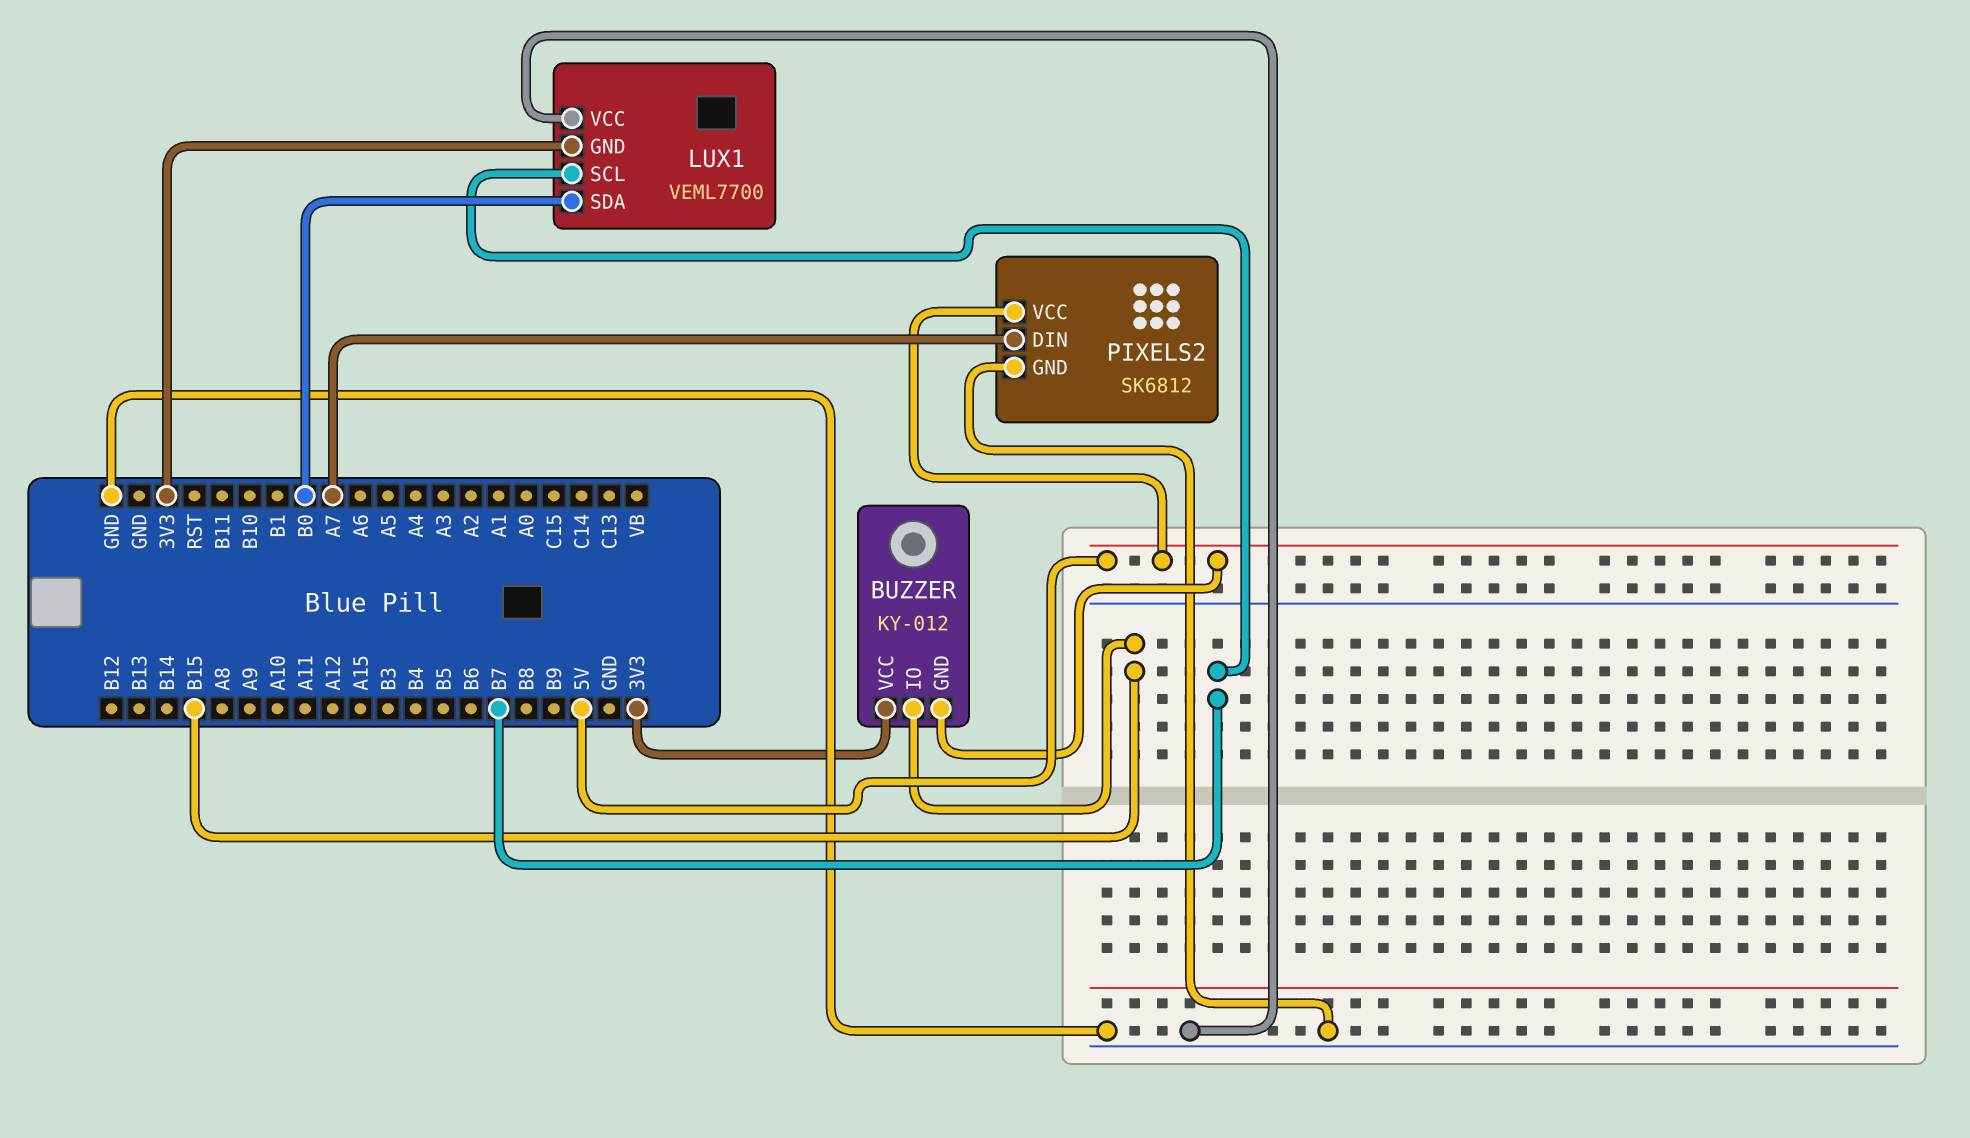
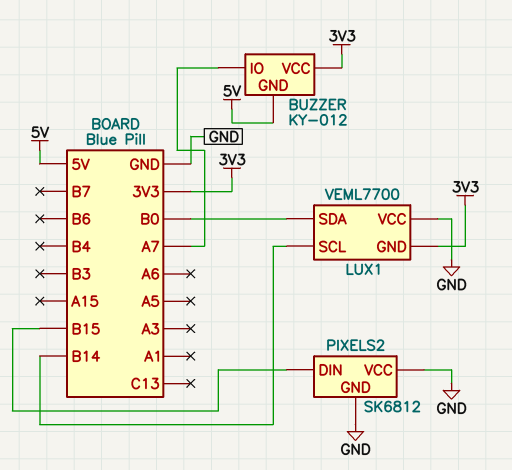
BUZZER pin IO: B15 -> A7
LUX1 pin SCL: B7 -> B14
PIXELS2 pin DIN: A7 -> B15
PIXELS2 pin VCC: 5V -> GND

